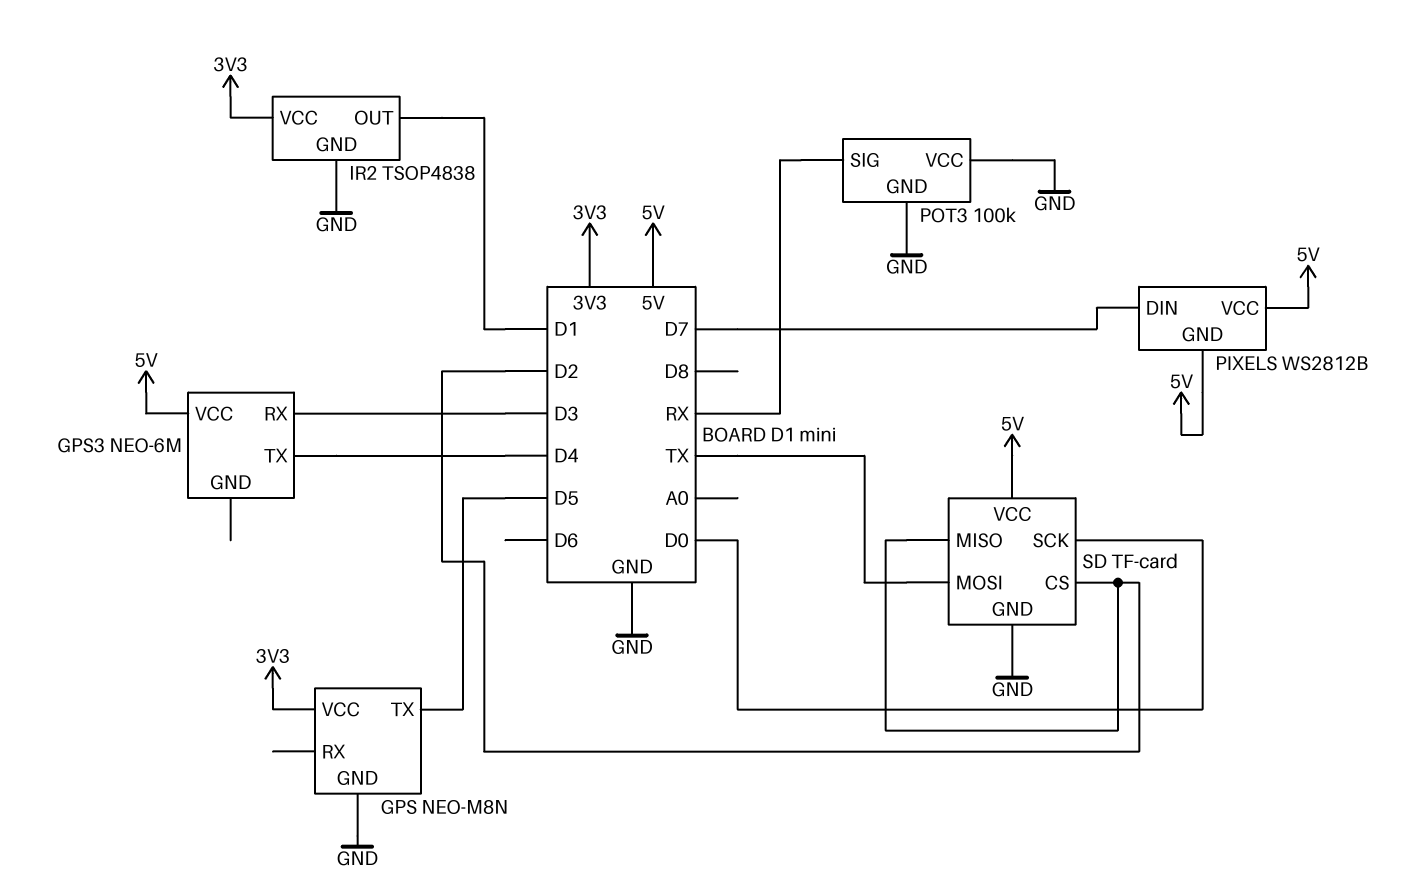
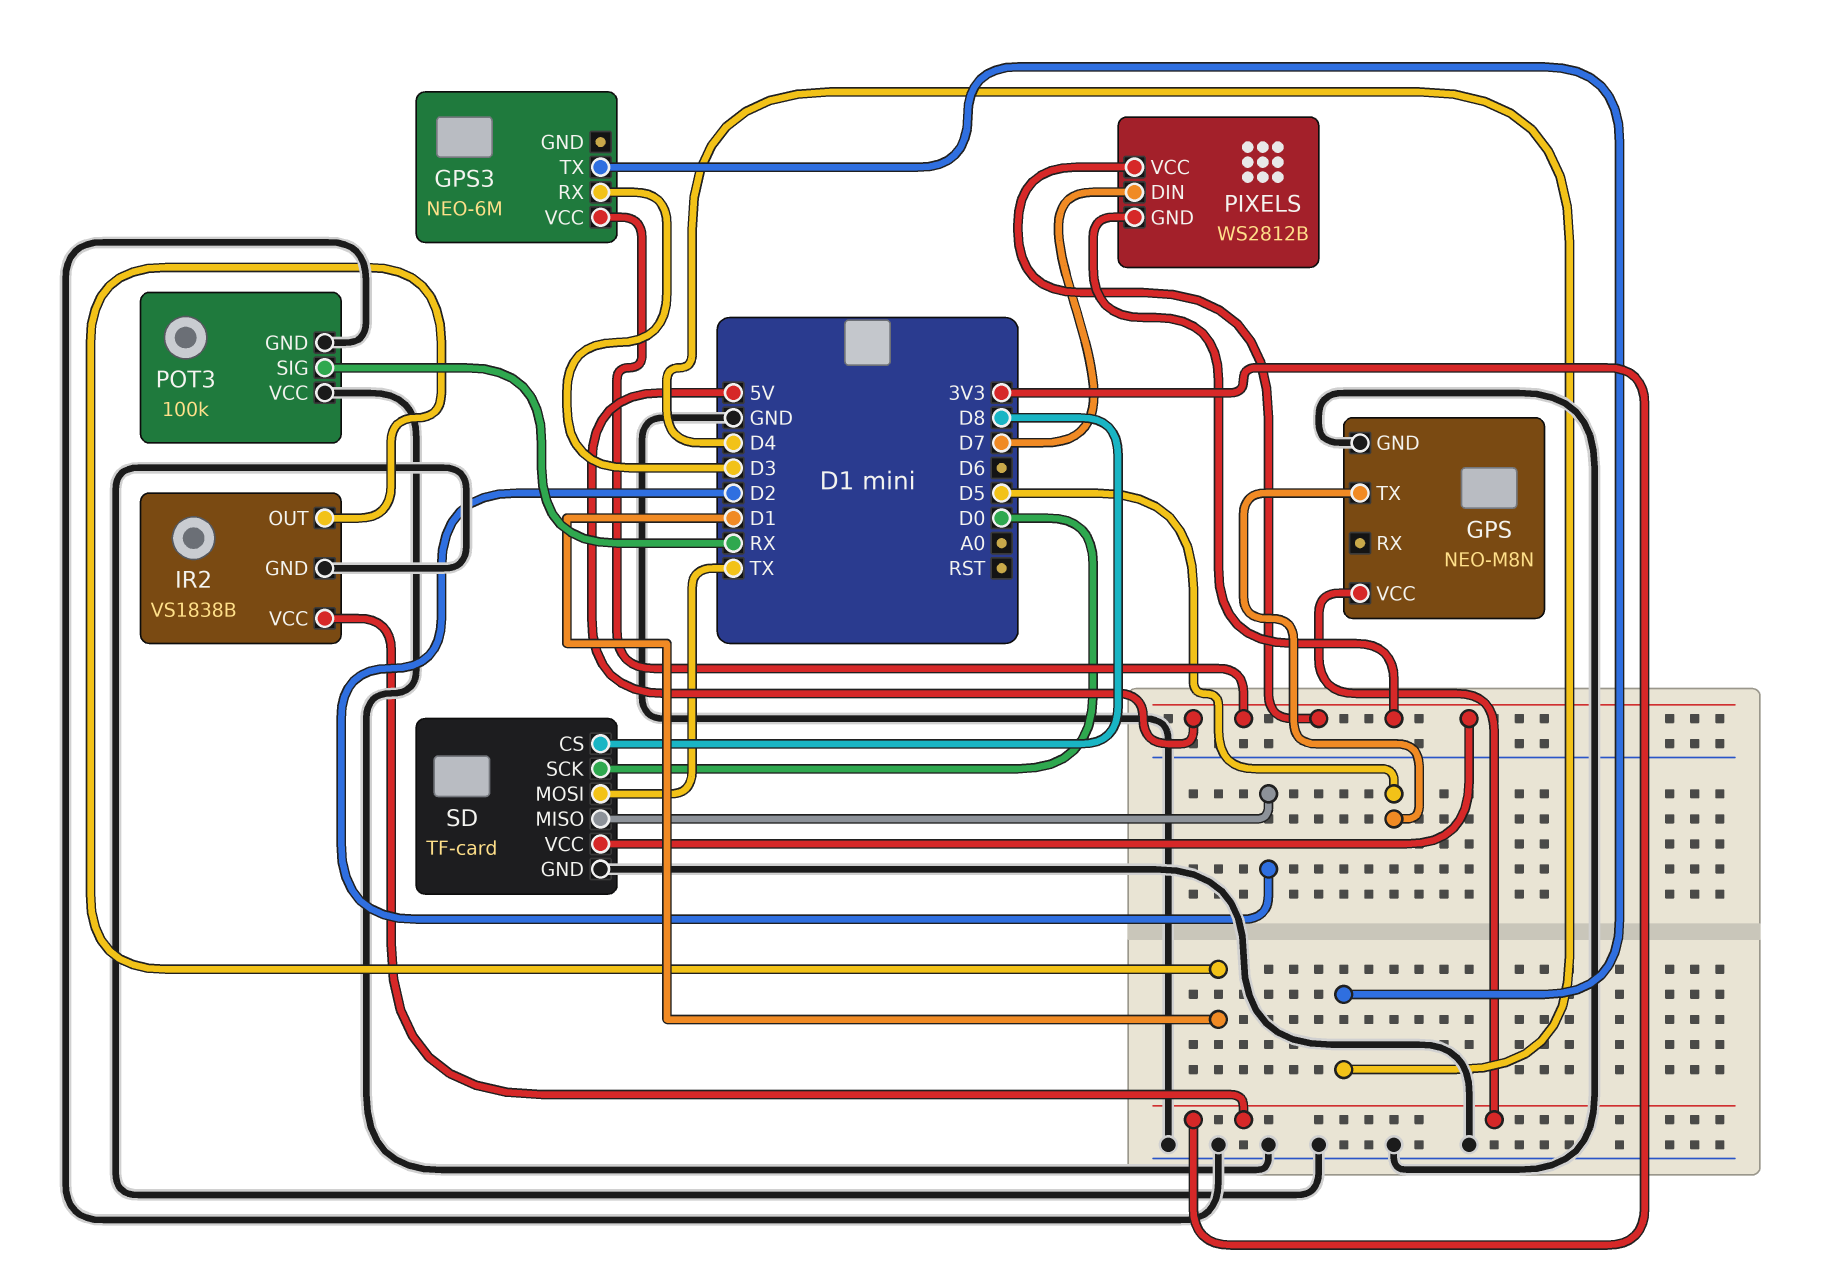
IR2: TSOP4838 -> VS1838B
SD pin CS: D2 -> D8

